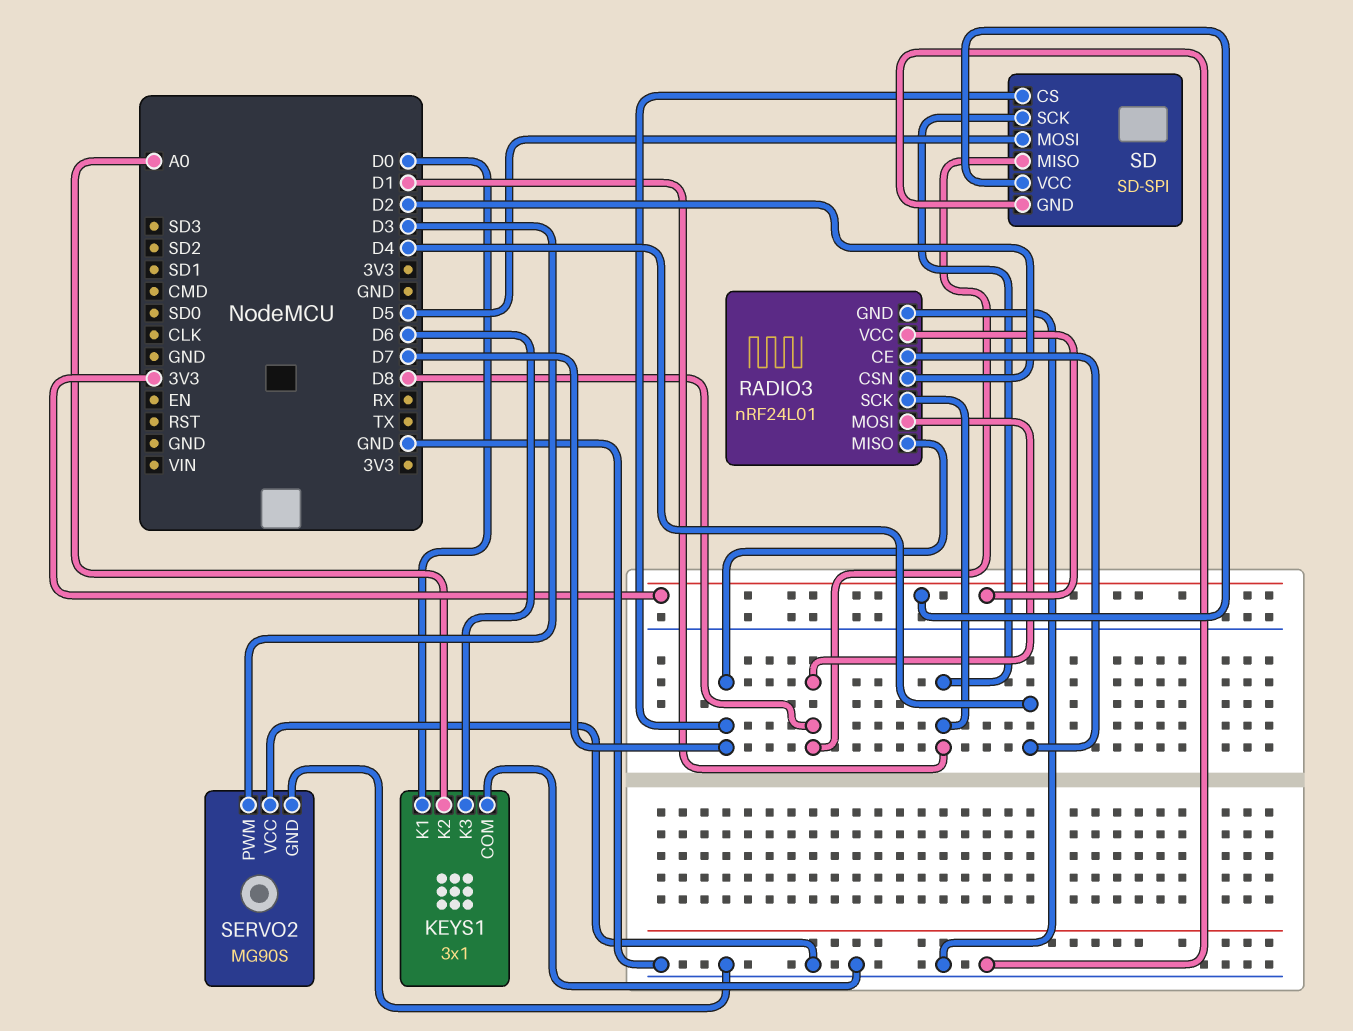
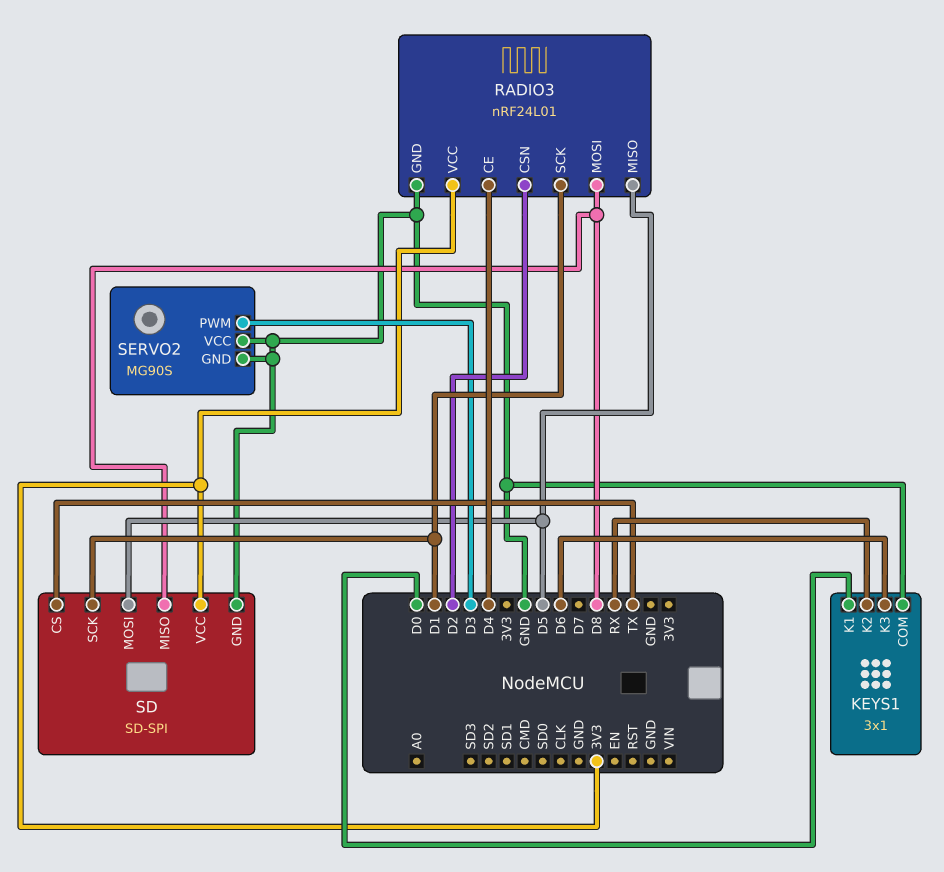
KEYS1 pin K2: A0 -> RX
RADIO3 pin MISO: D7 -> D5
SD pin CS: D7 -> TX

